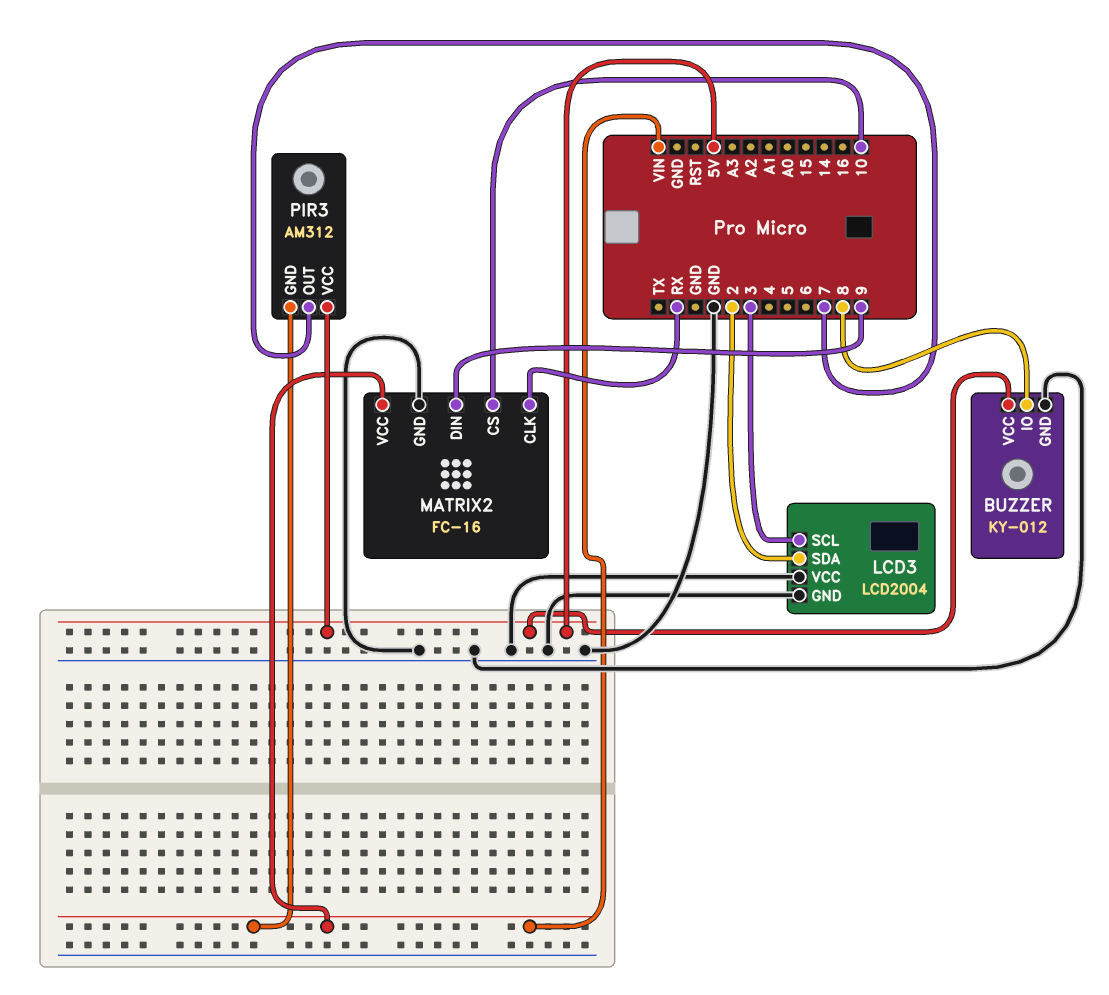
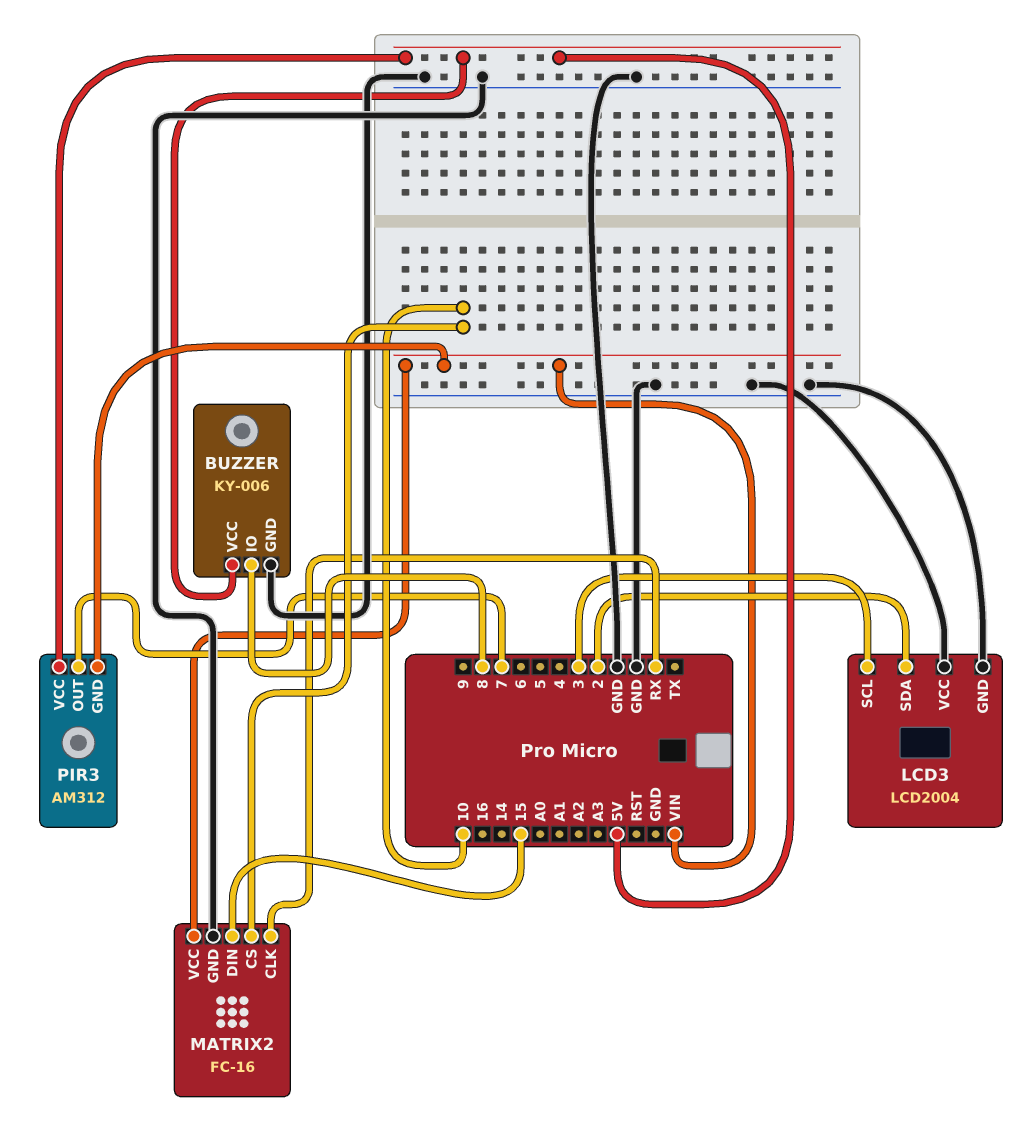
BUZZER: KY-012 -> KY-006
MATRIX2 pin DIN: 9 -> 15

